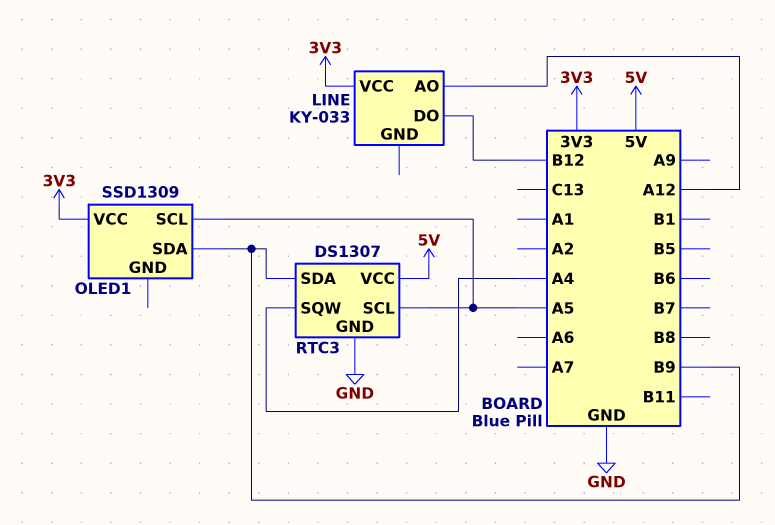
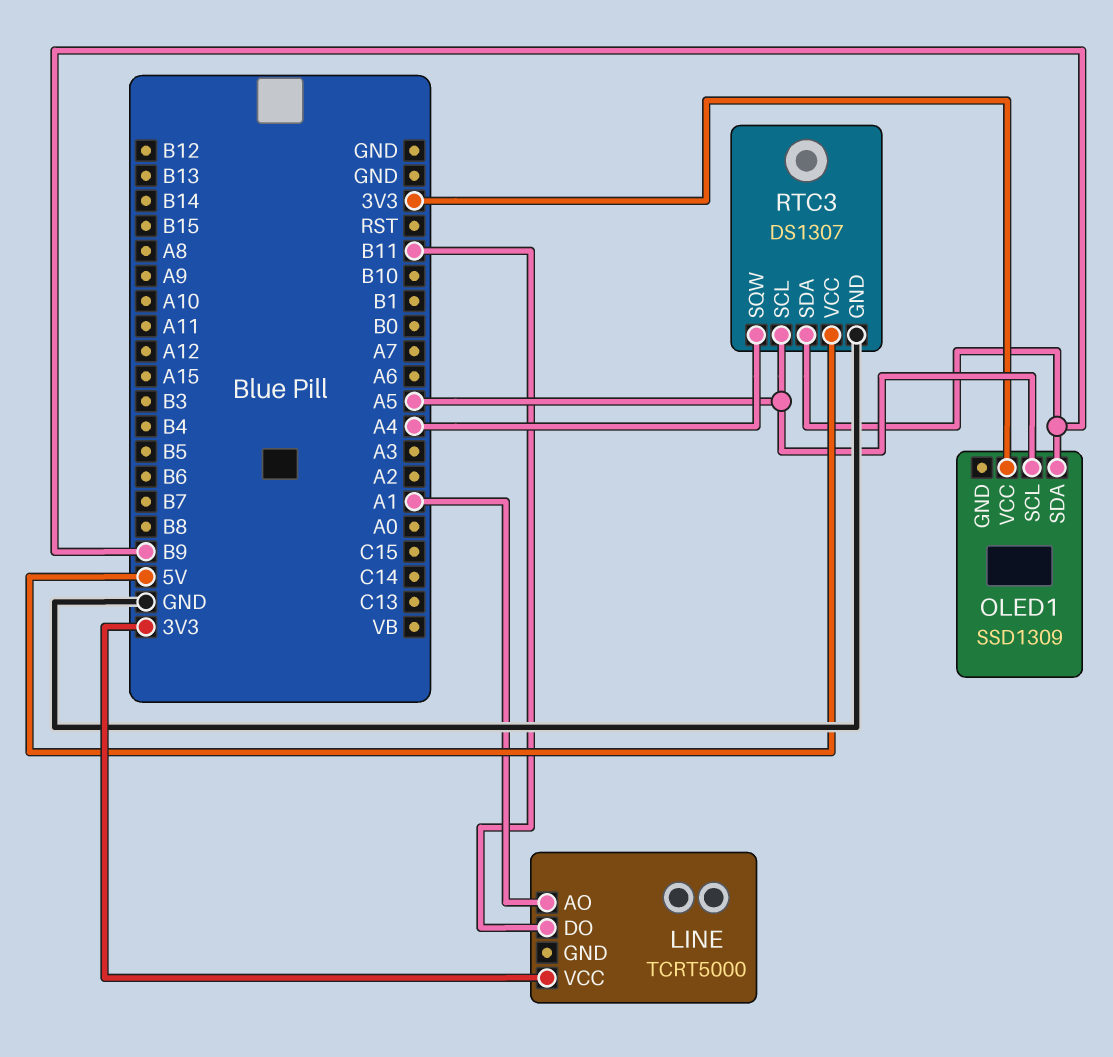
LINE: KY-033 -> TCRT5000
LINE pin AO: A12 -> A1
LINE pin DO: B12 -> B11

